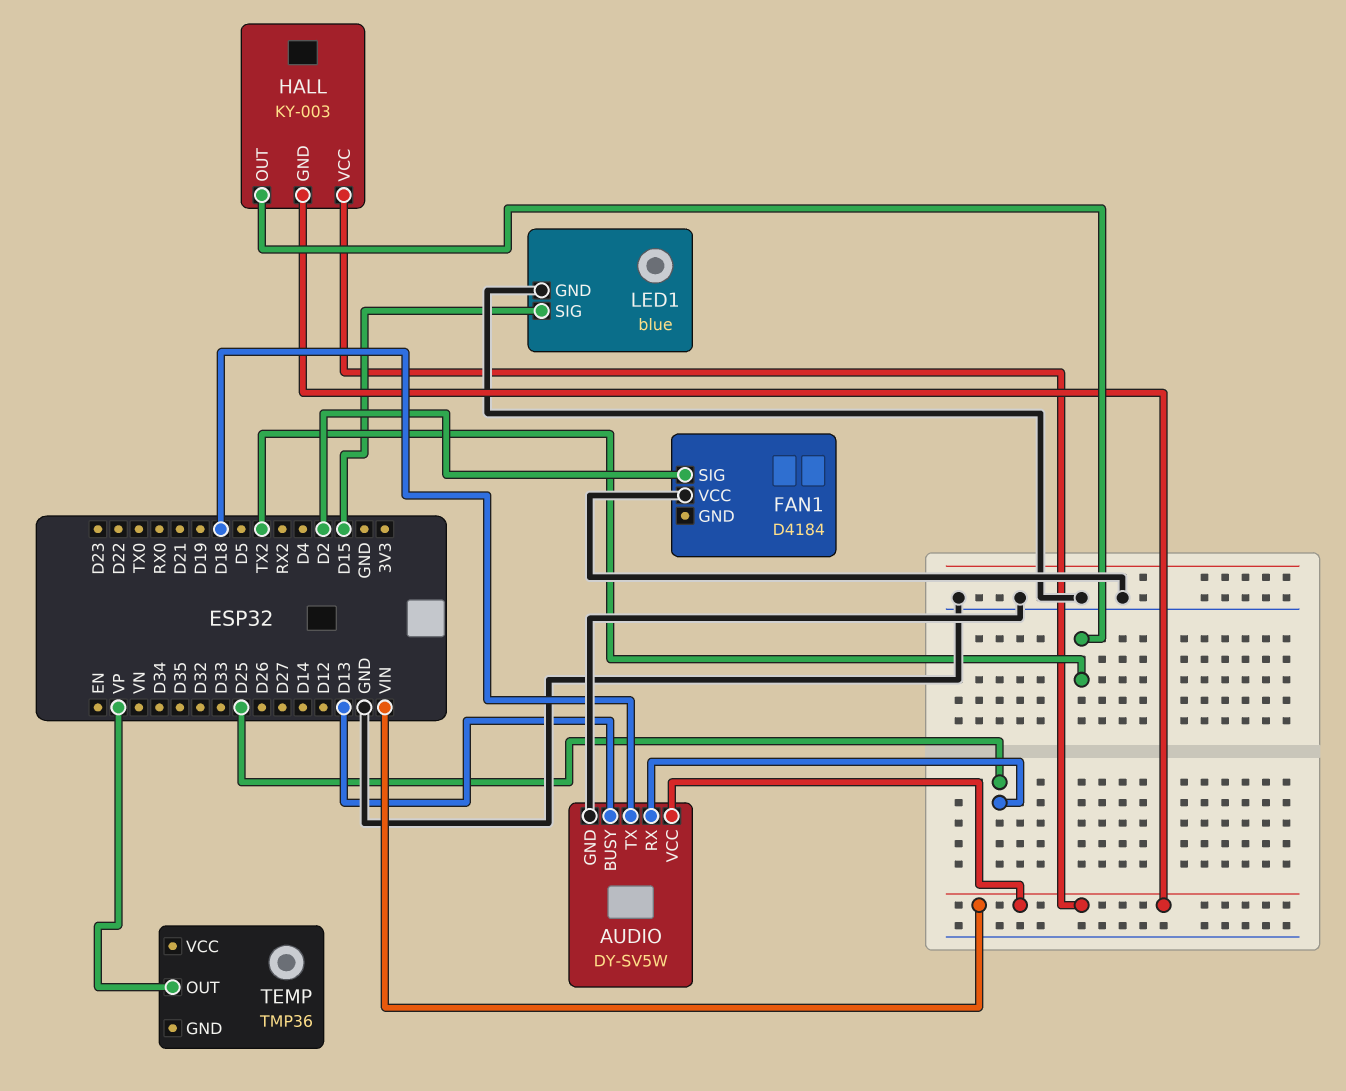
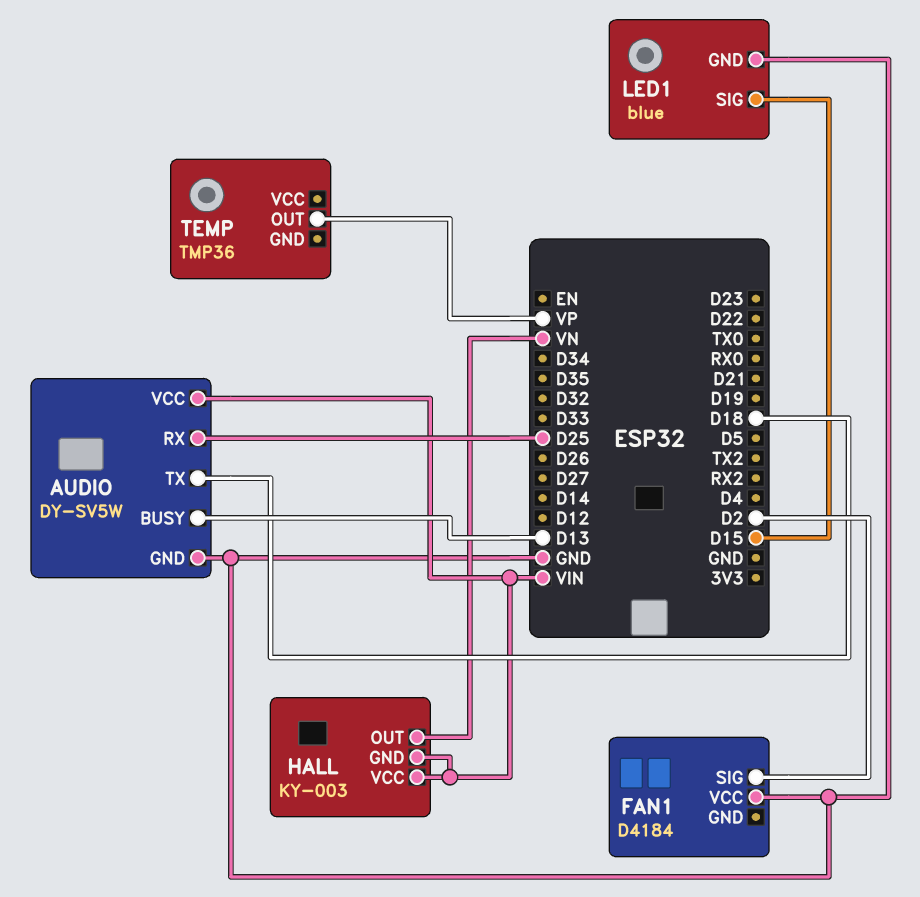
HALL pin OUT: TX2 -> VN

